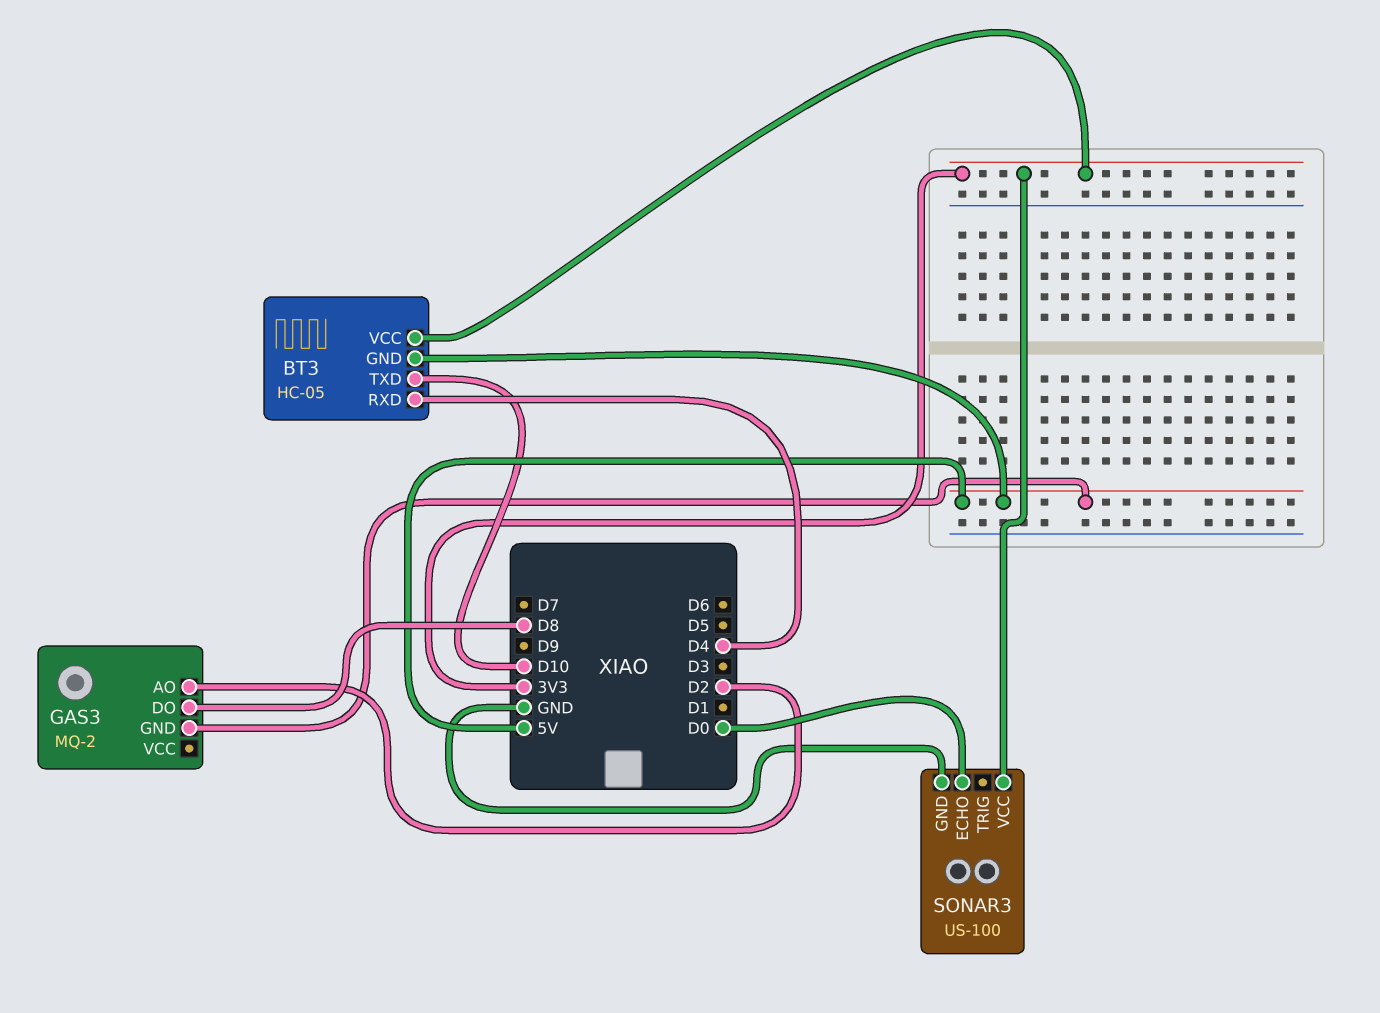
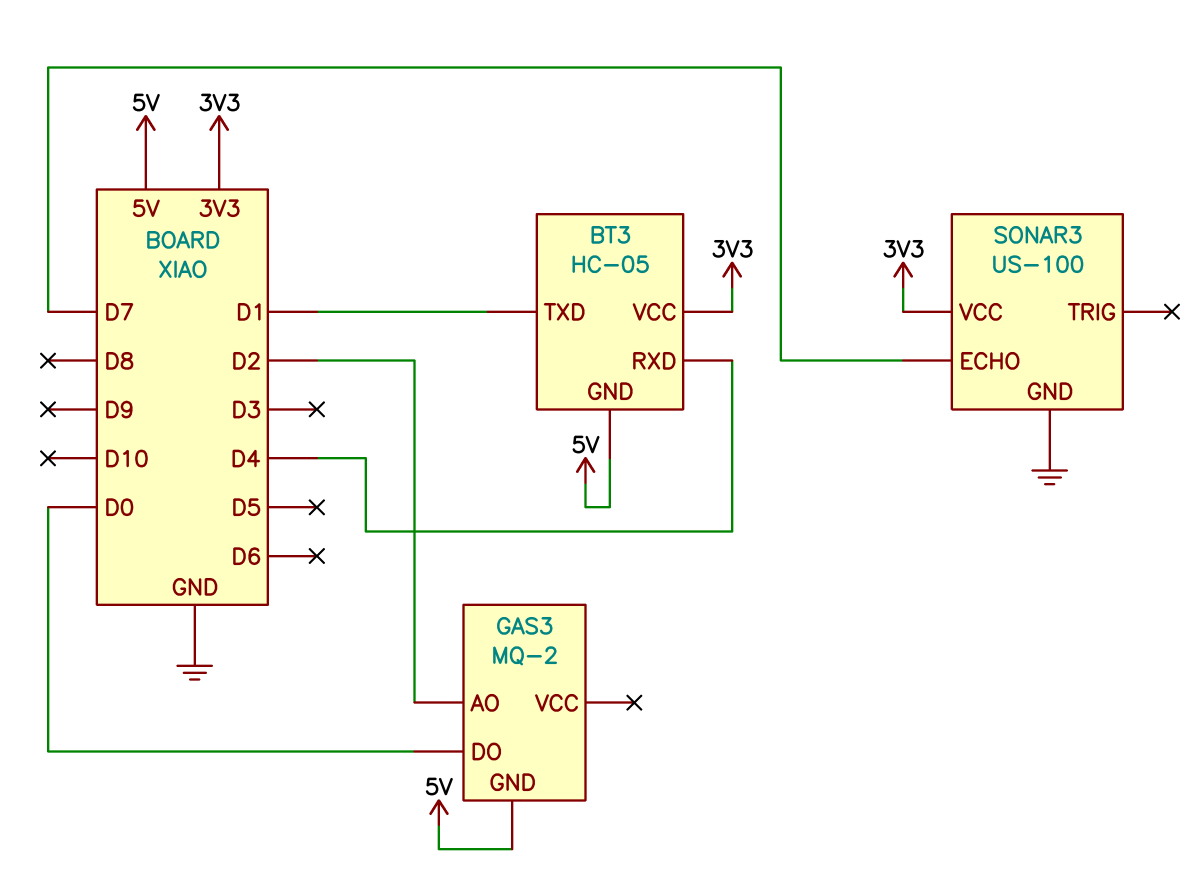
BT3 pin TXD: D10 -> D1
GAS3 pin DO: D8 -> D0
SONAR3 pin ECHO: D0 -> D7

